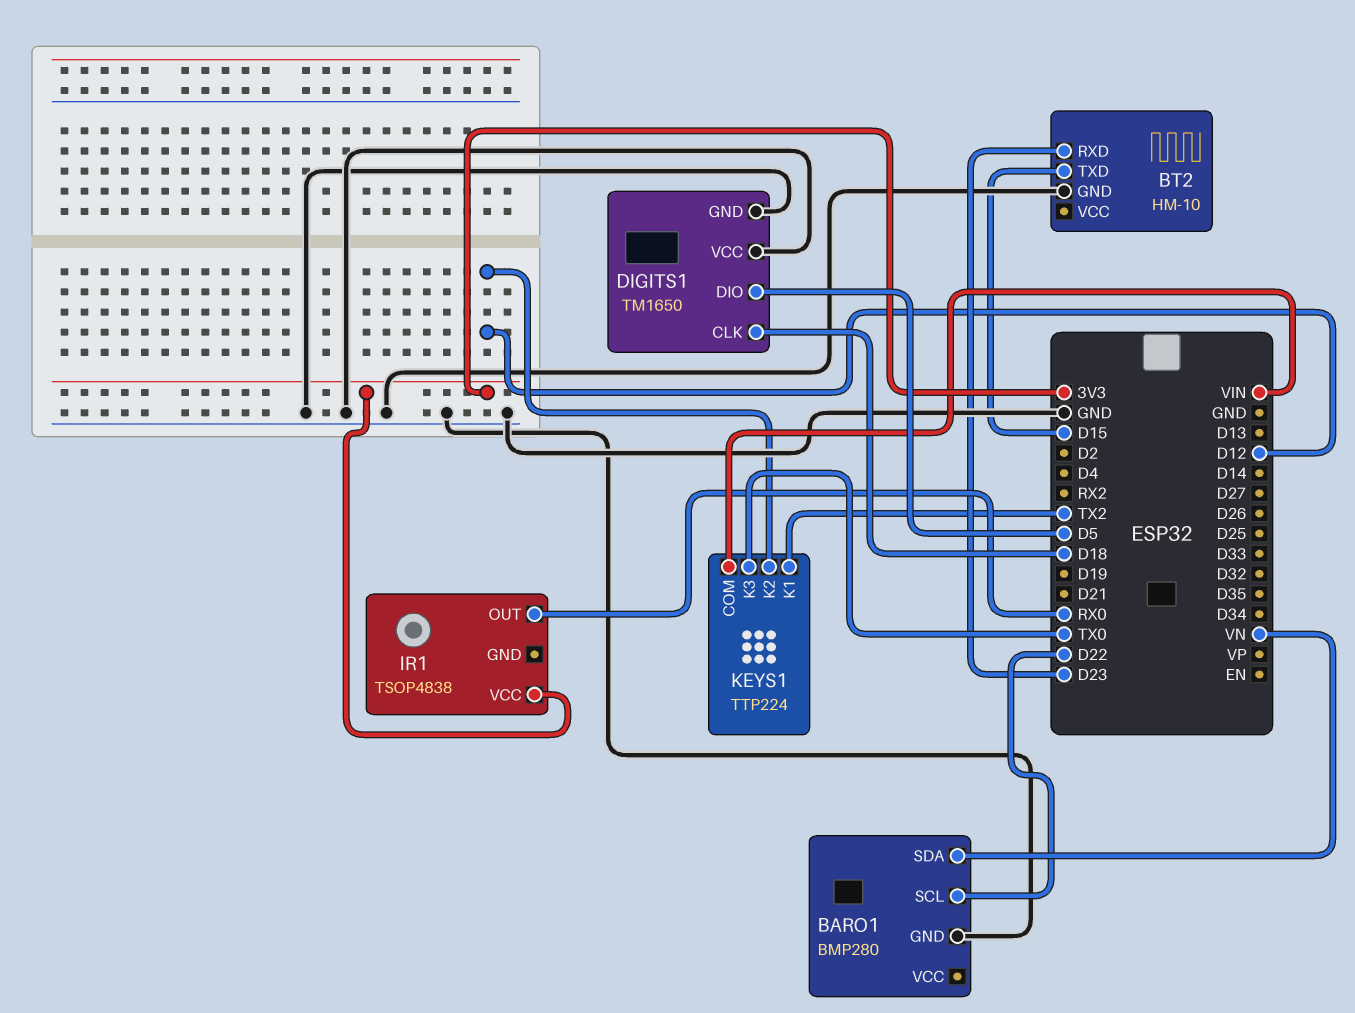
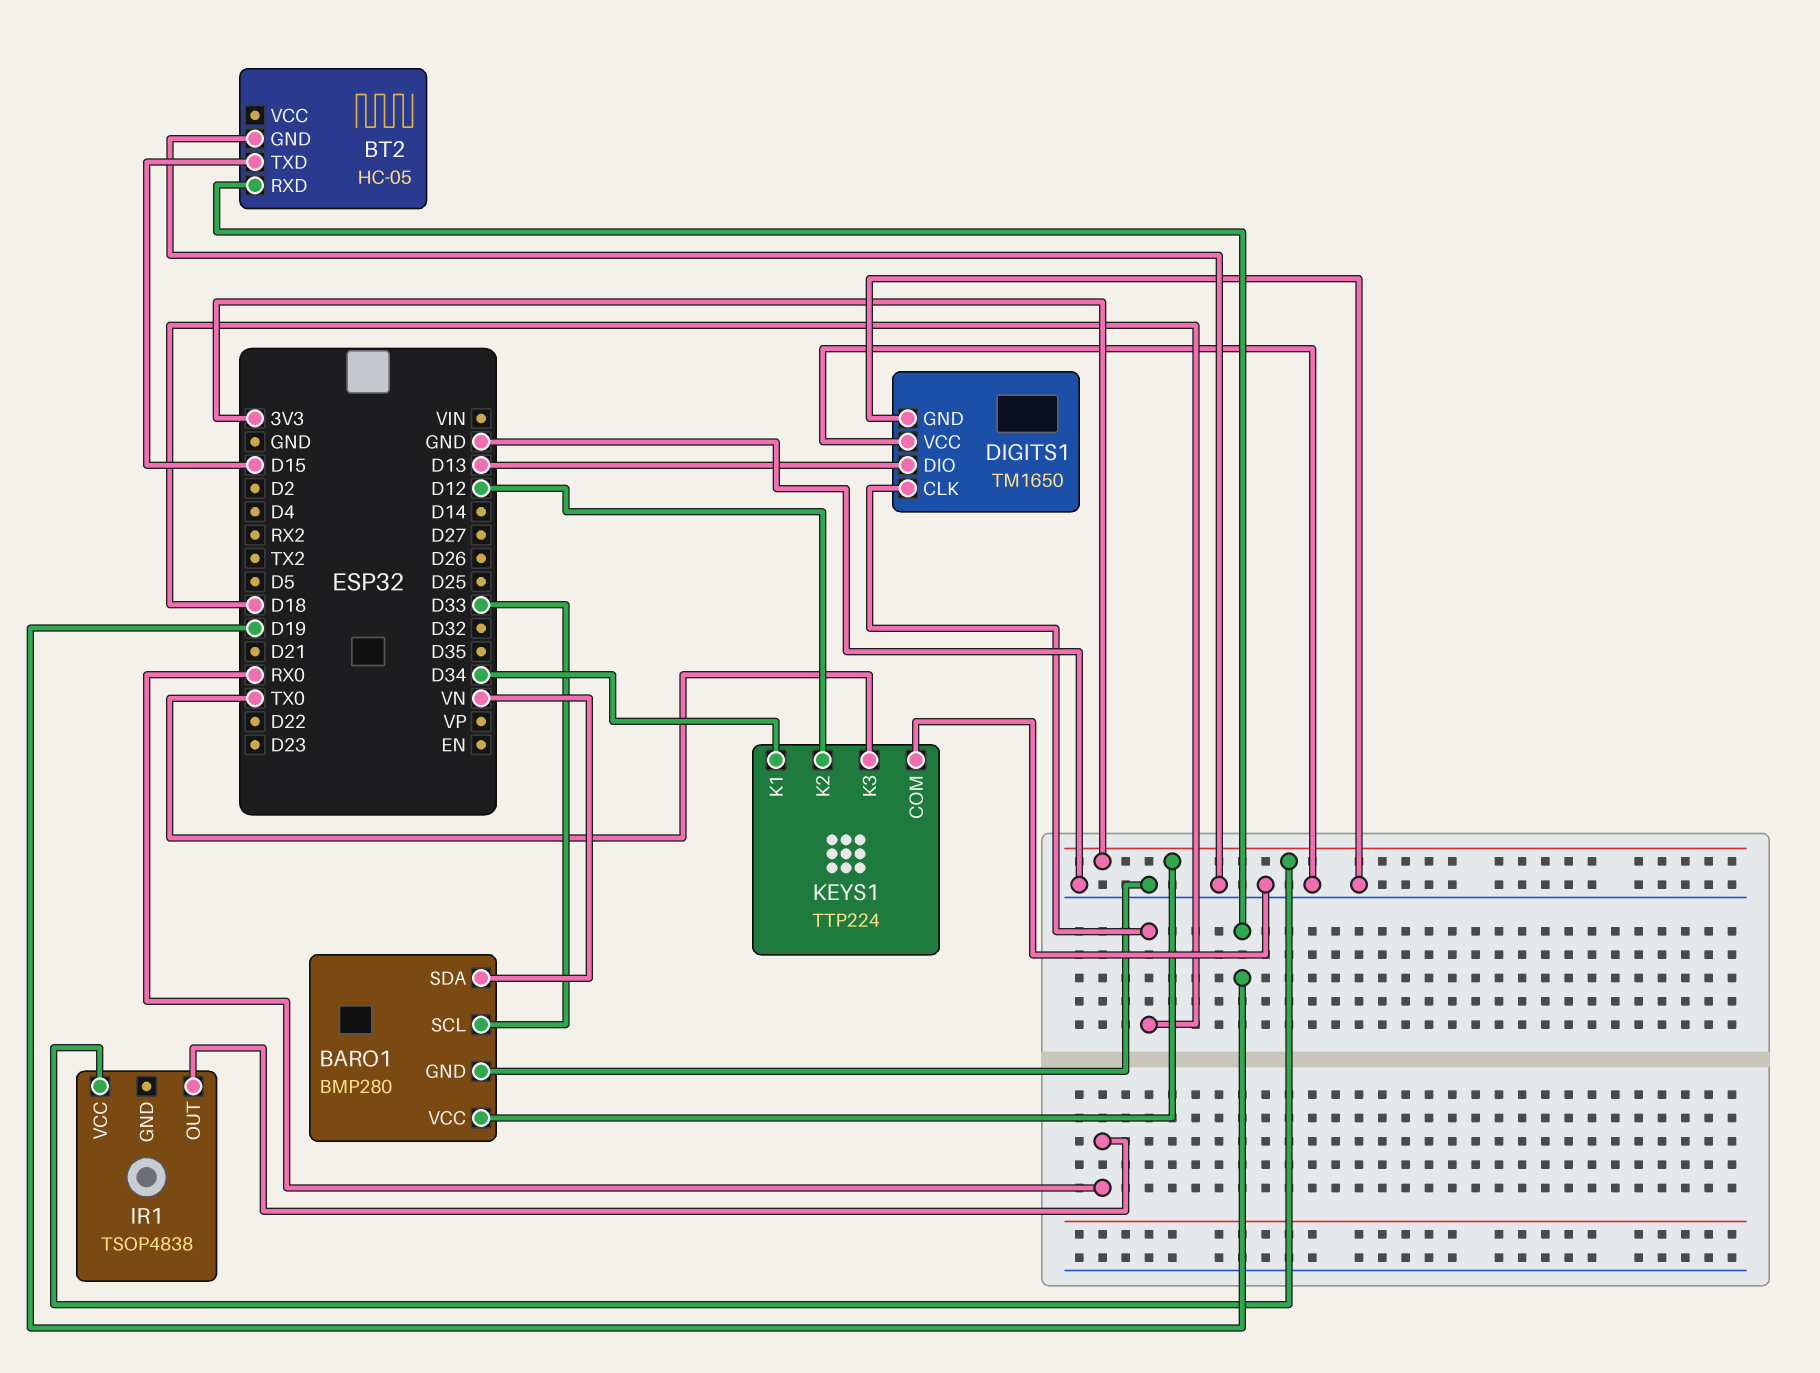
BARO1 pin SCL: D22 -> D33
BARO1 pin VCC: none -> 3V3
BT2: HM-10 -> HC-05
BT2 pin RXD: D23 -> D19
DIGITS1 pin DIO: D5 -> D13
KEYS1 pin COM: VIN -> GND
KEYS1 pin K1: TX2 -> D34

